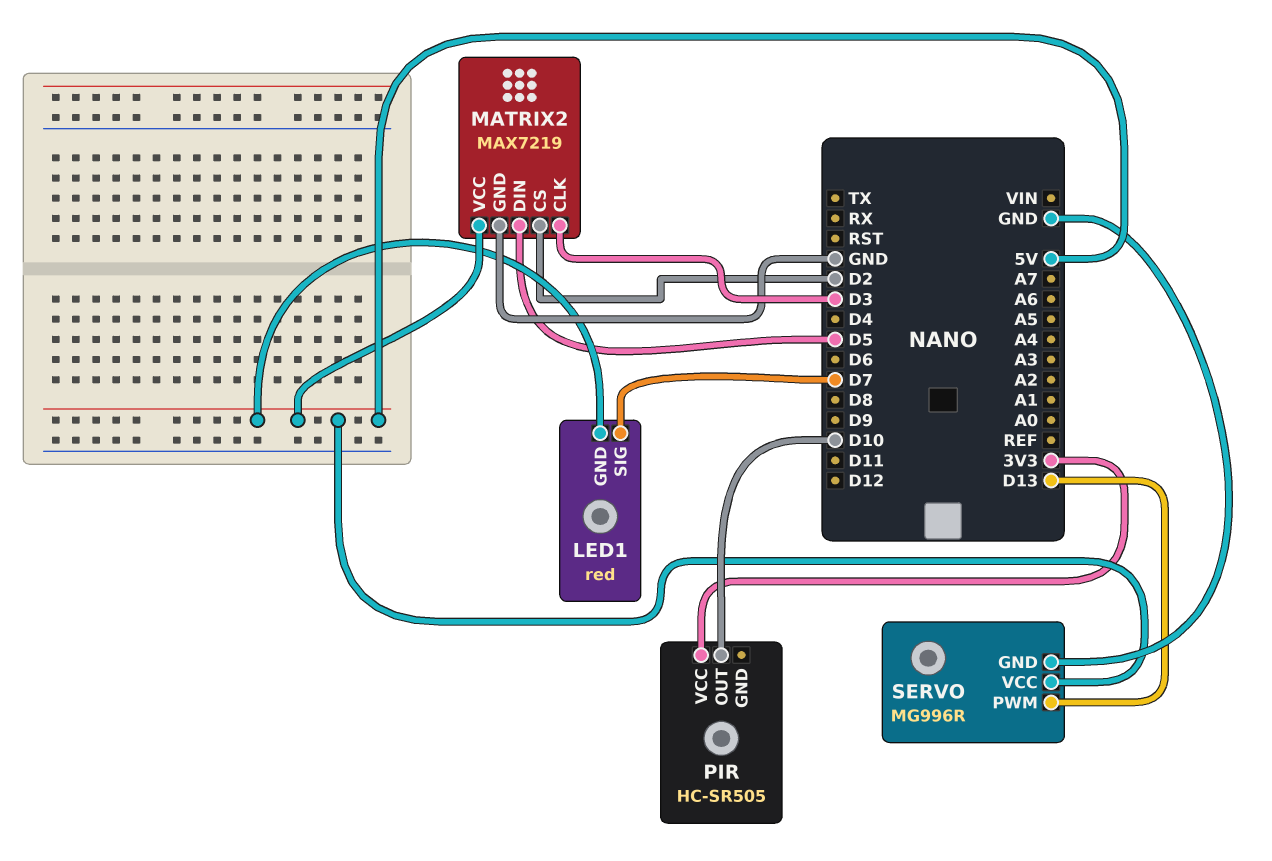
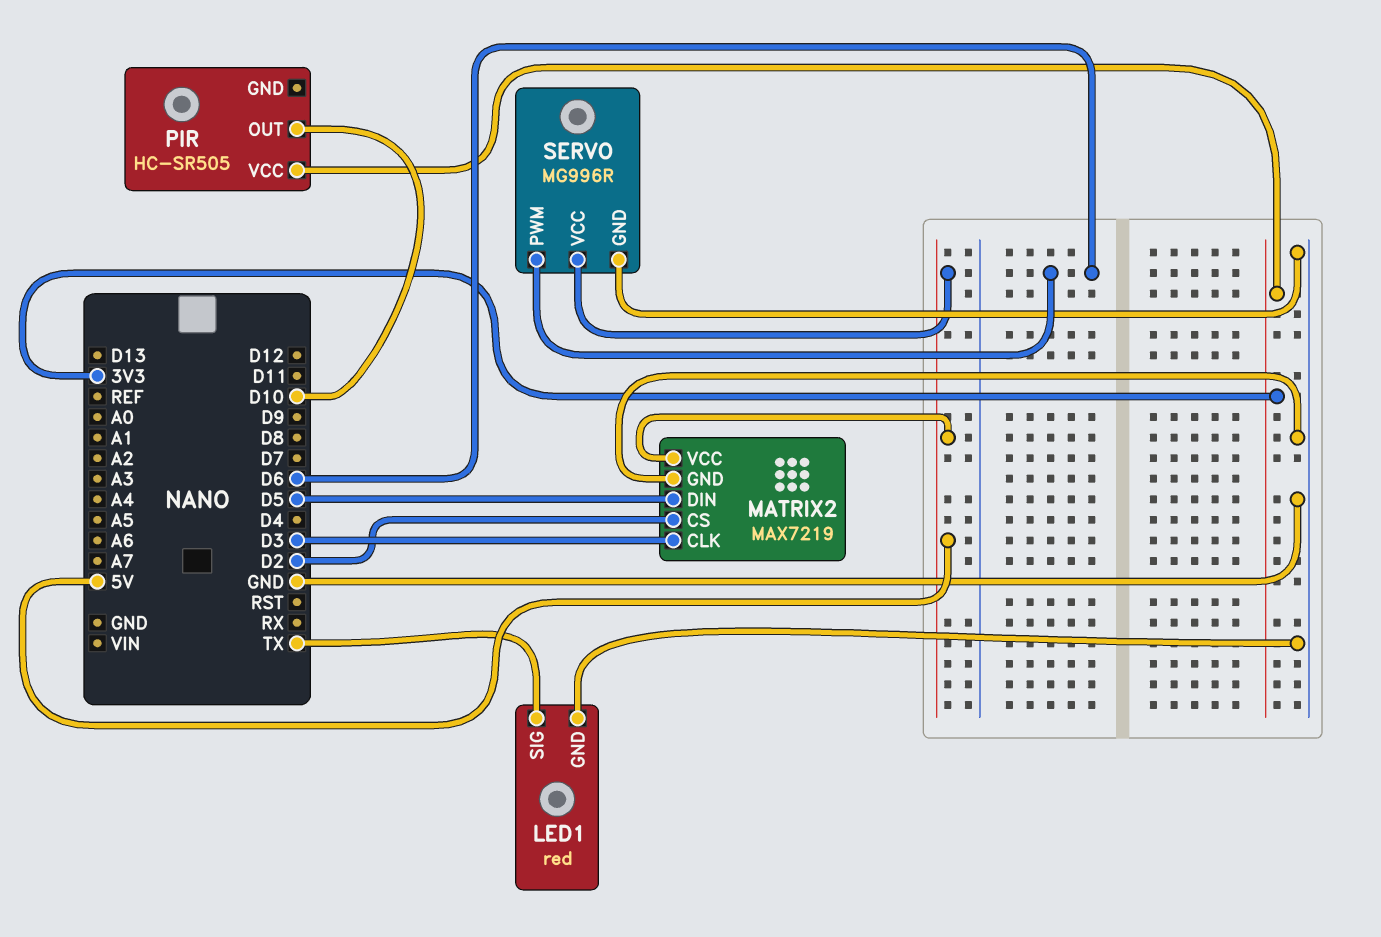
LED1 pin GND: 5V -> GND
LED1 pin SIG: D7 -> TX
SERVO pin PWM: D13 -> D6

